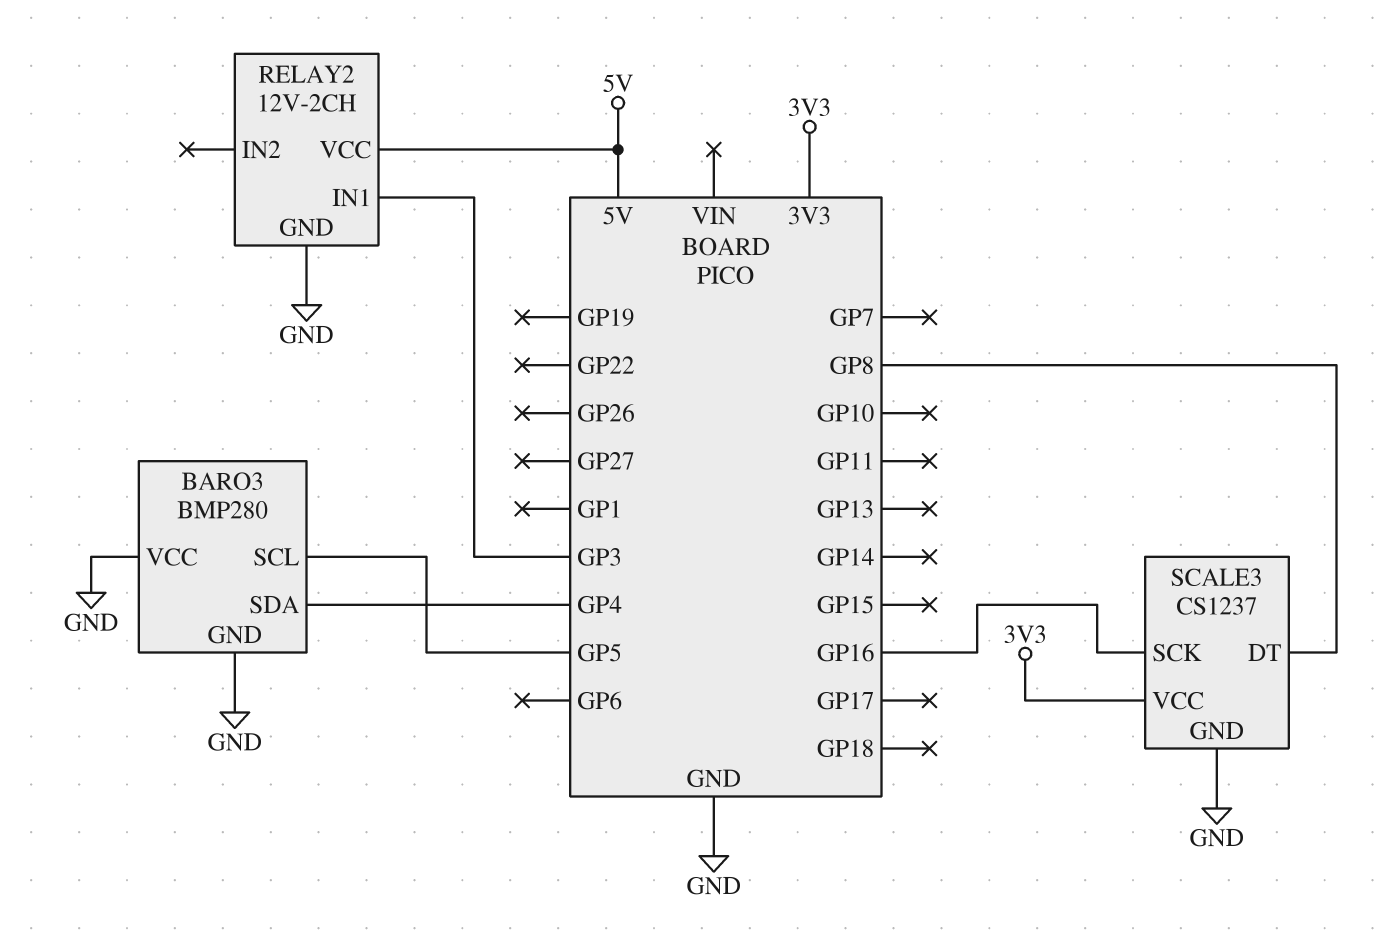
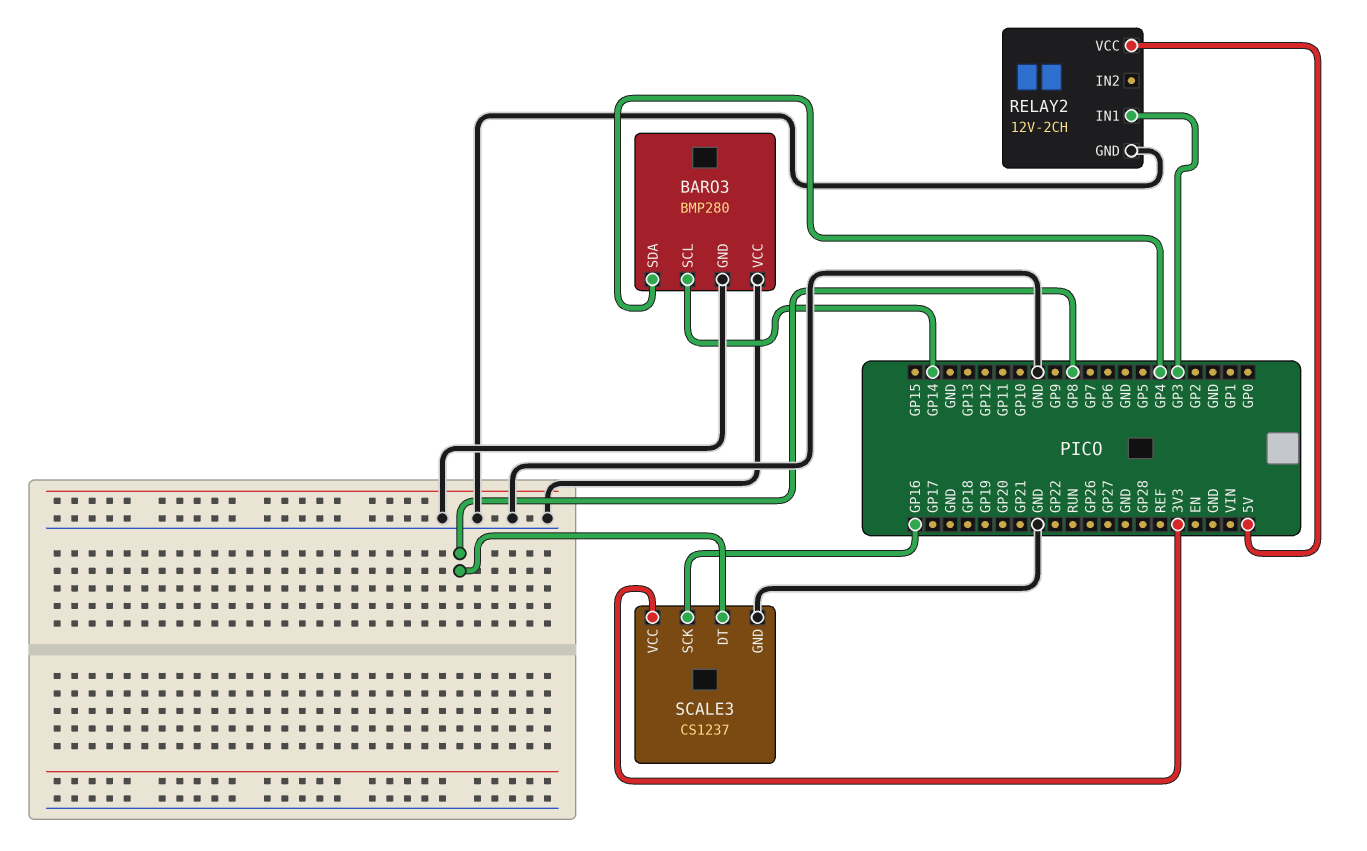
BARO3 pin SCL: GP5 -> GP14

